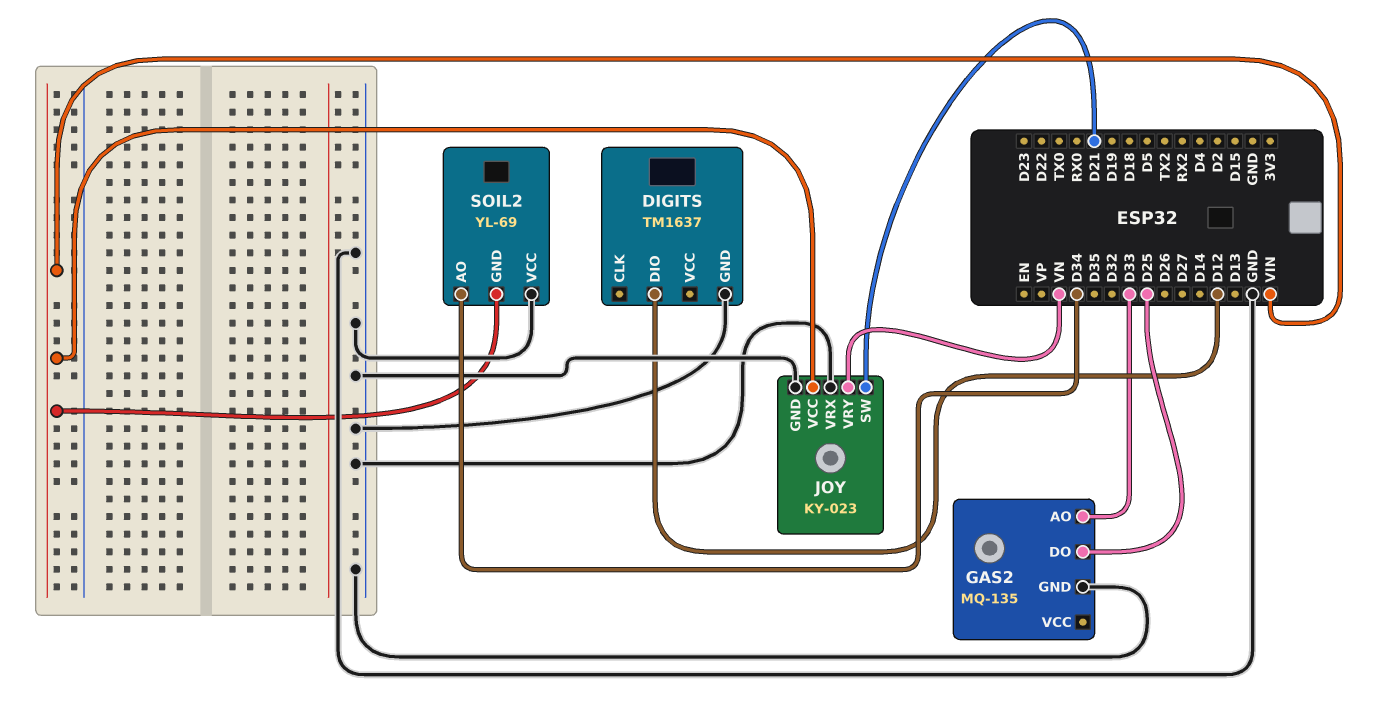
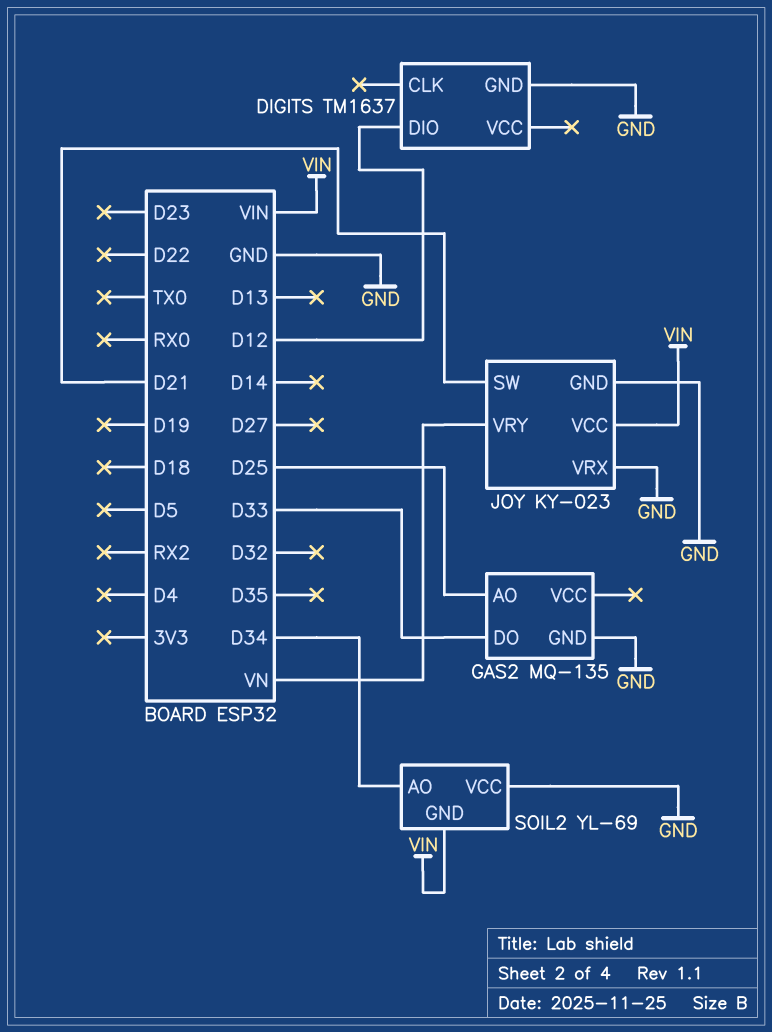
GAS2 pin AO: D33 -> D25
GAS2 pin DO: D25 -> D33

